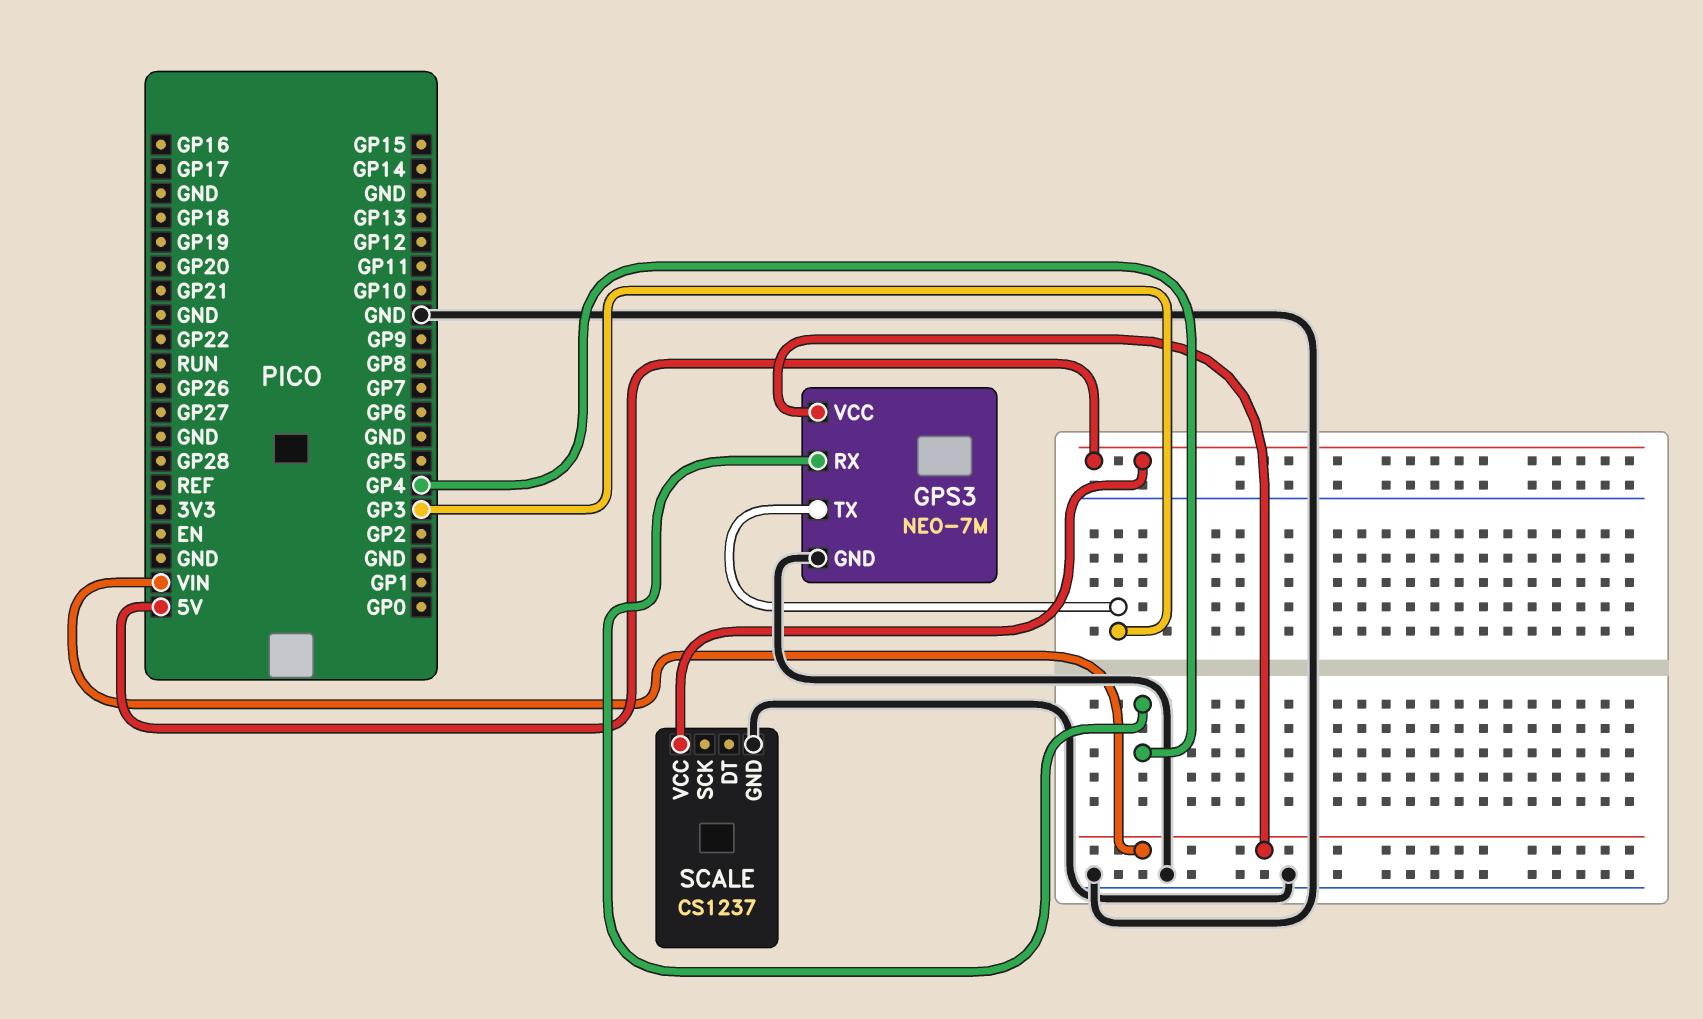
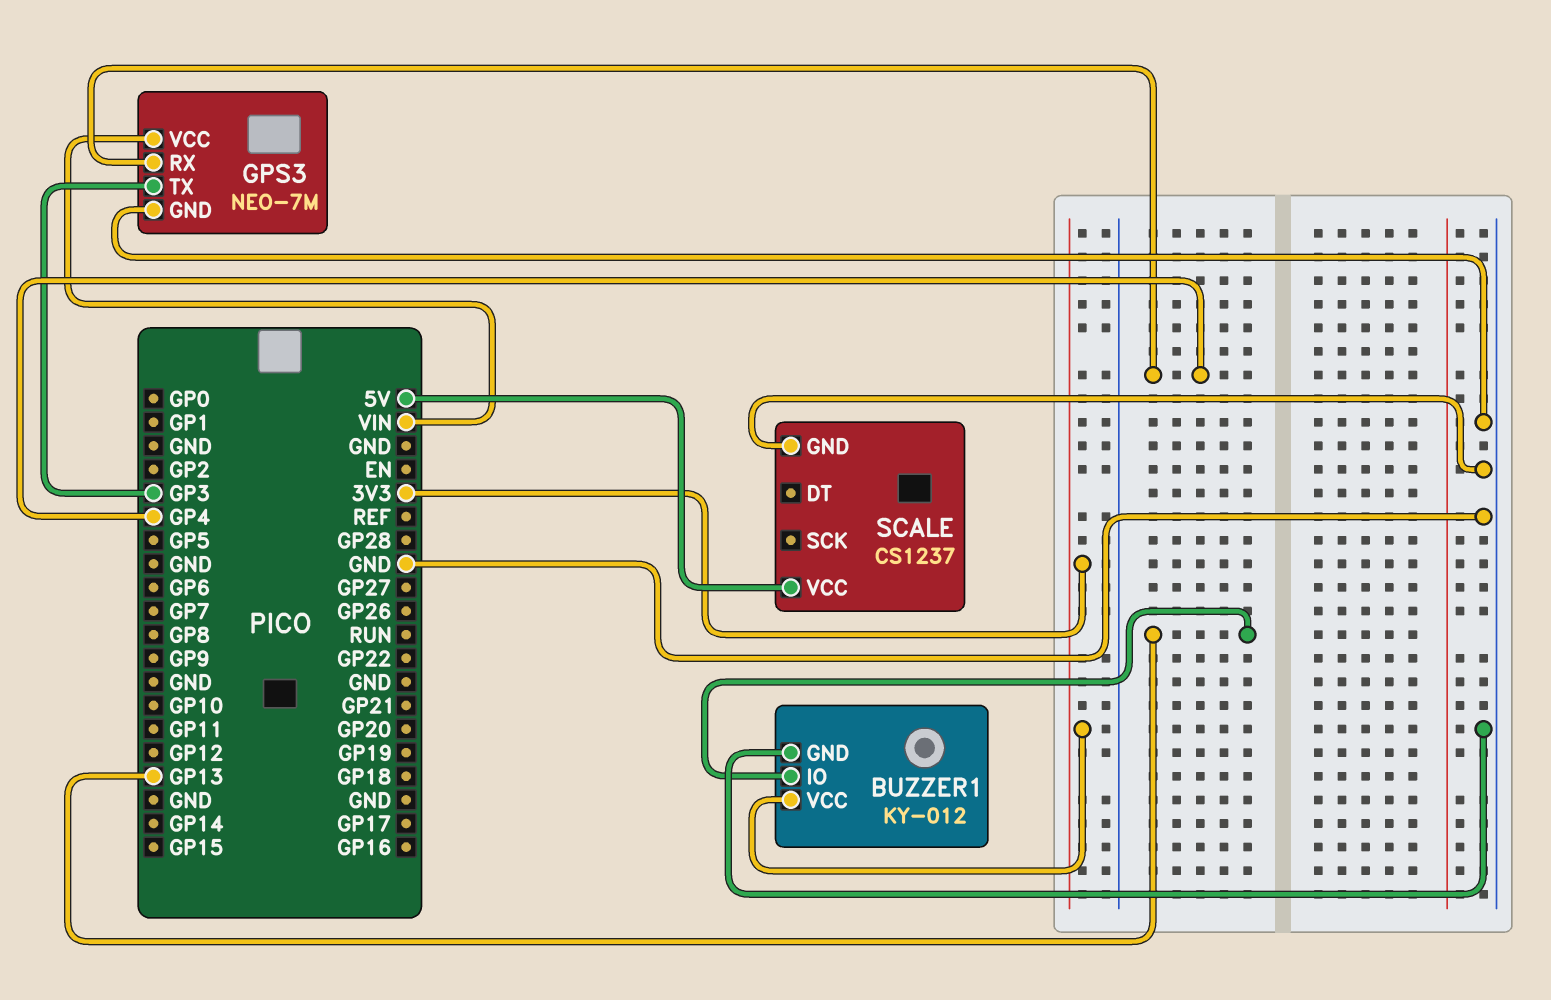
BUZZER1: none -> KY-012
BUZZER1 pin GND: none -> GND
BUZZER1 pin IO: none -> GP13
BUZZER1 pin VCC: none -> 3V3

